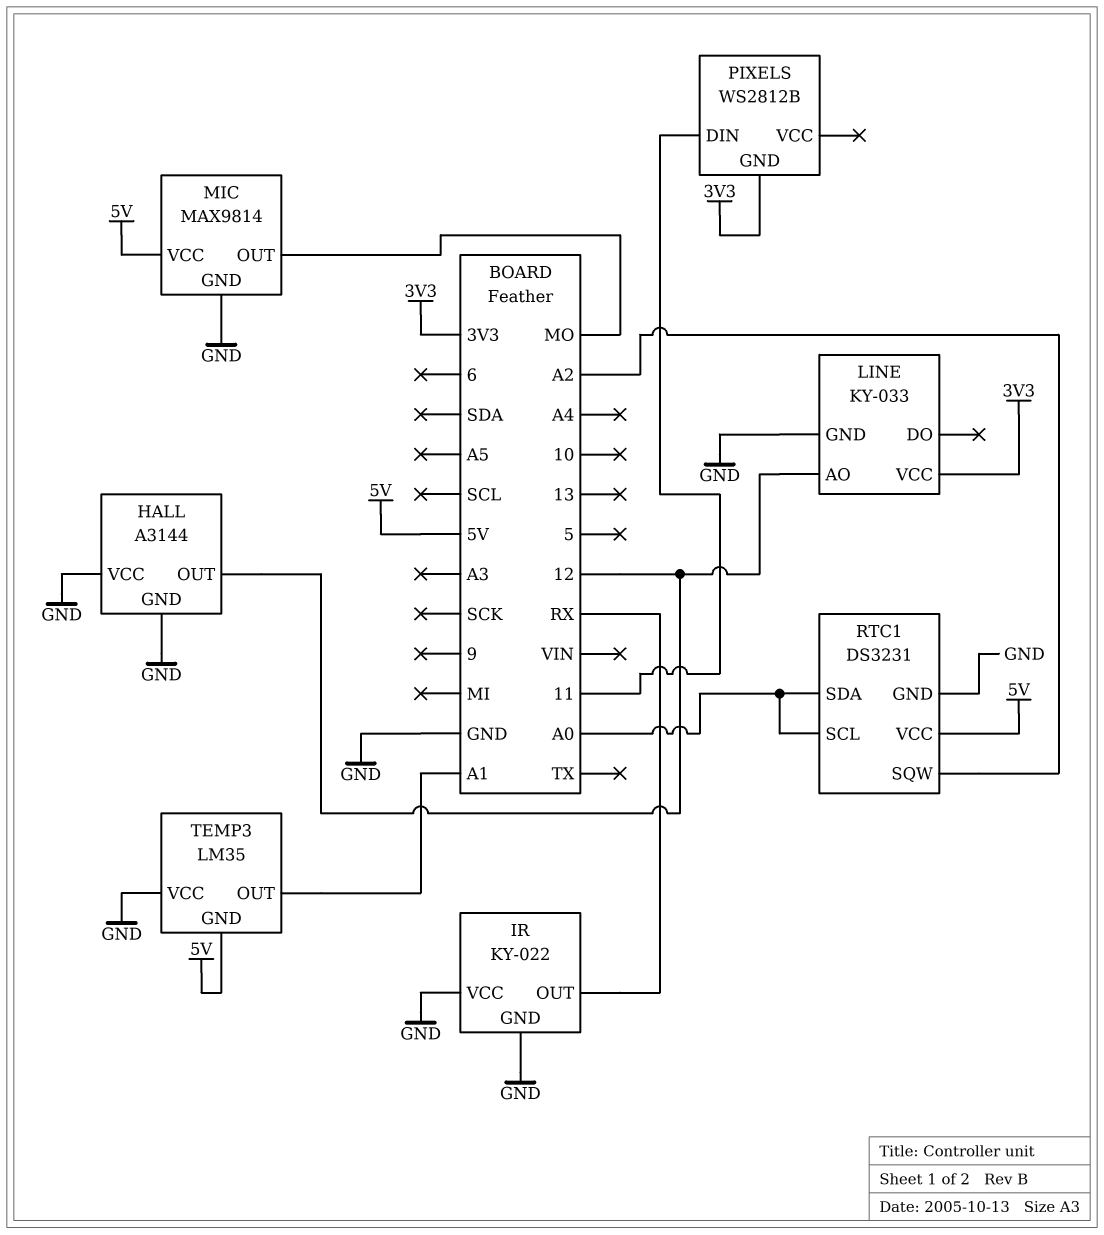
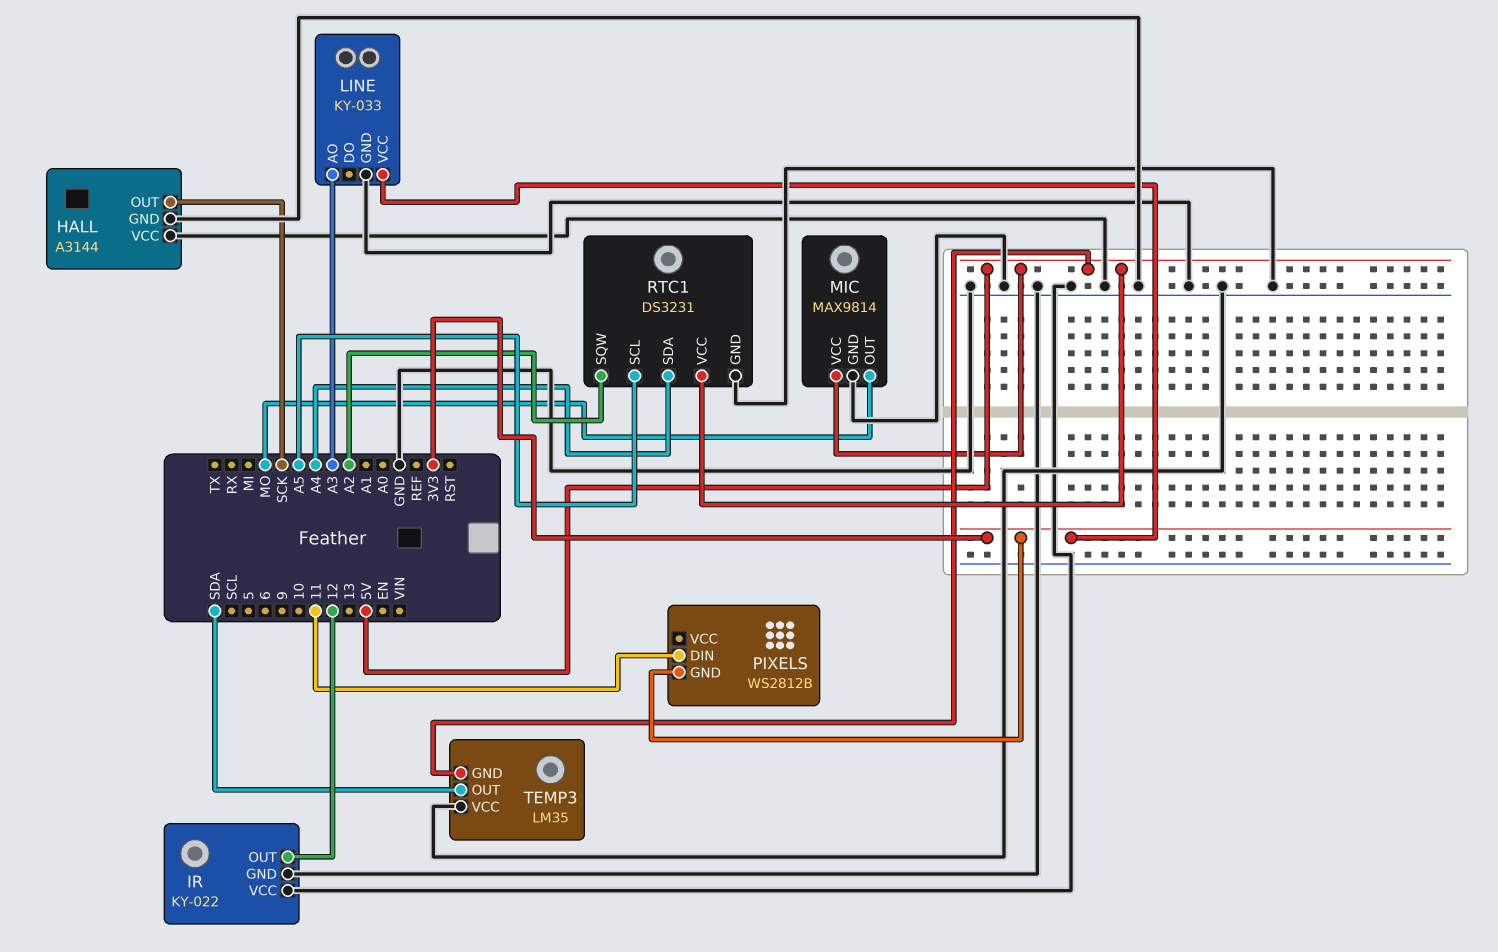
HALL pin OUT: 12 -> SCK
IR pin OUT: RX -> 12
LINE pin AO: 12 -> A3
RTC1 pin SCL: A0 -> A5
RTC1 pin SDA: A0 -> A4
TEMP3 pin OUT: A1 -> SDA

